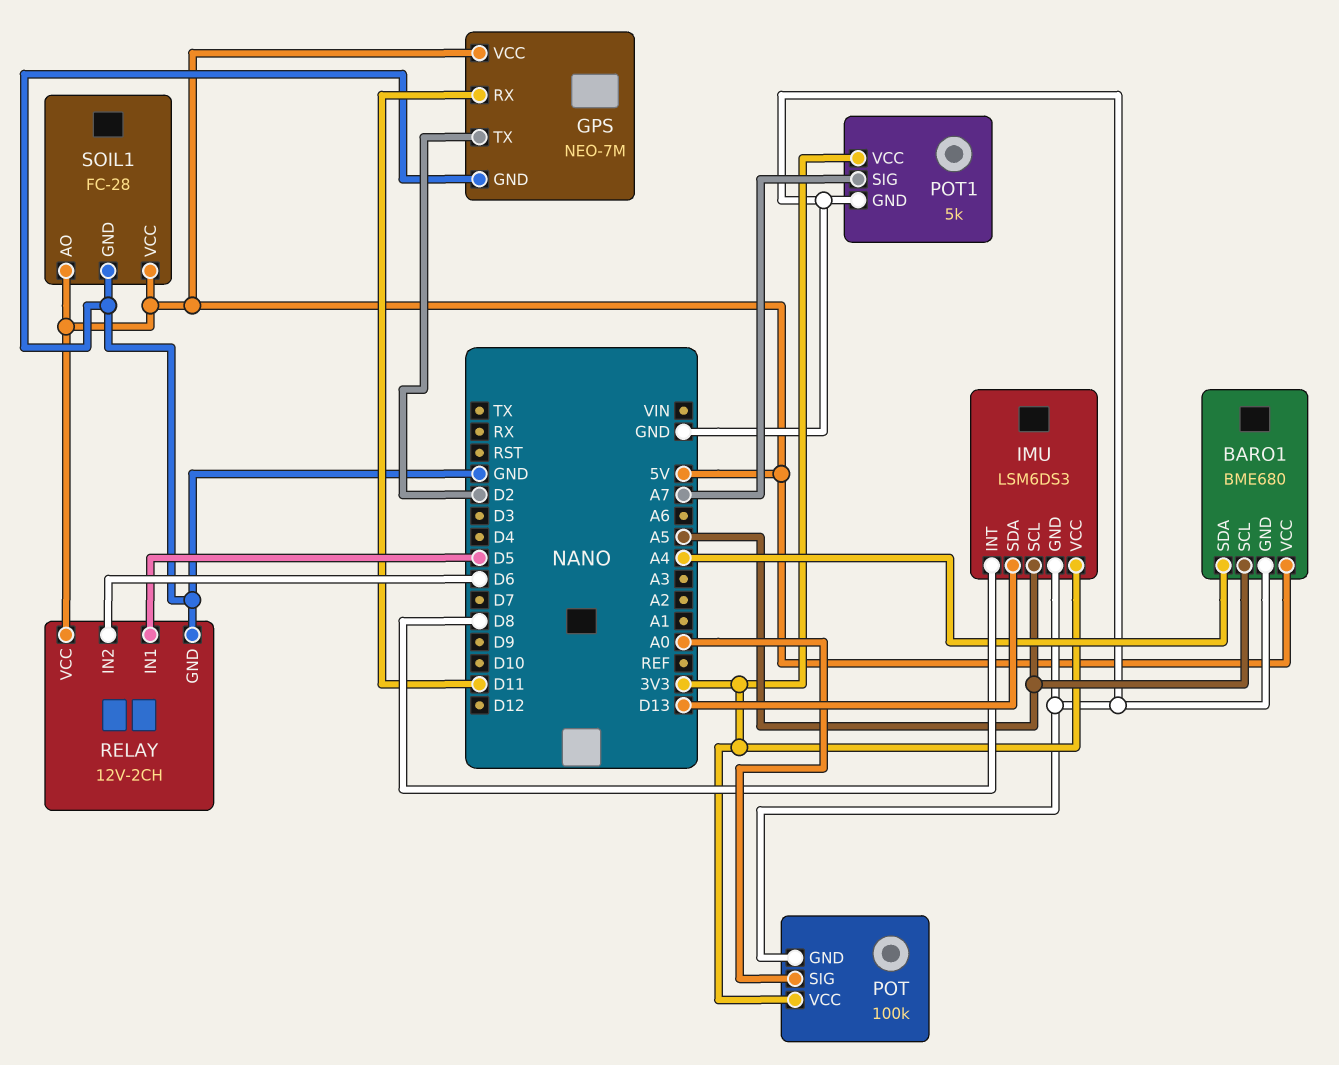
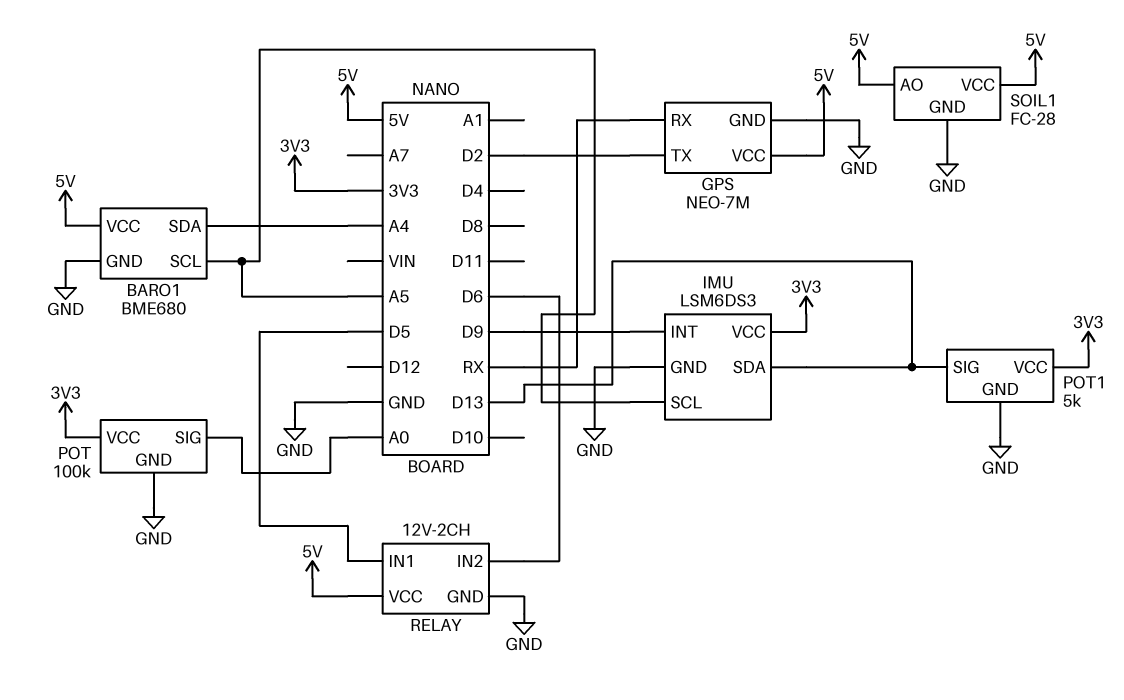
GPS pin RX: D11 -> RX
IMU pin INT: D8 -> D9
POT1 pin SIG: A7 -> D13

